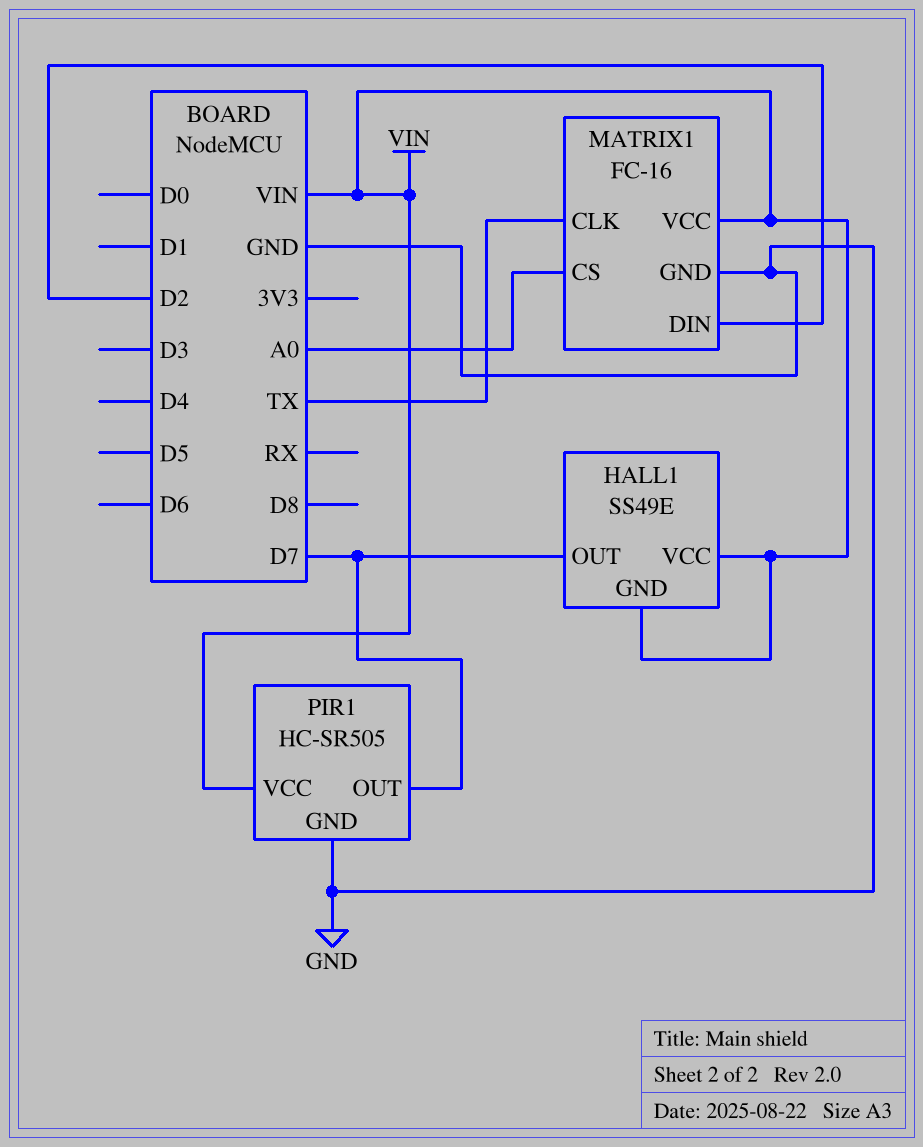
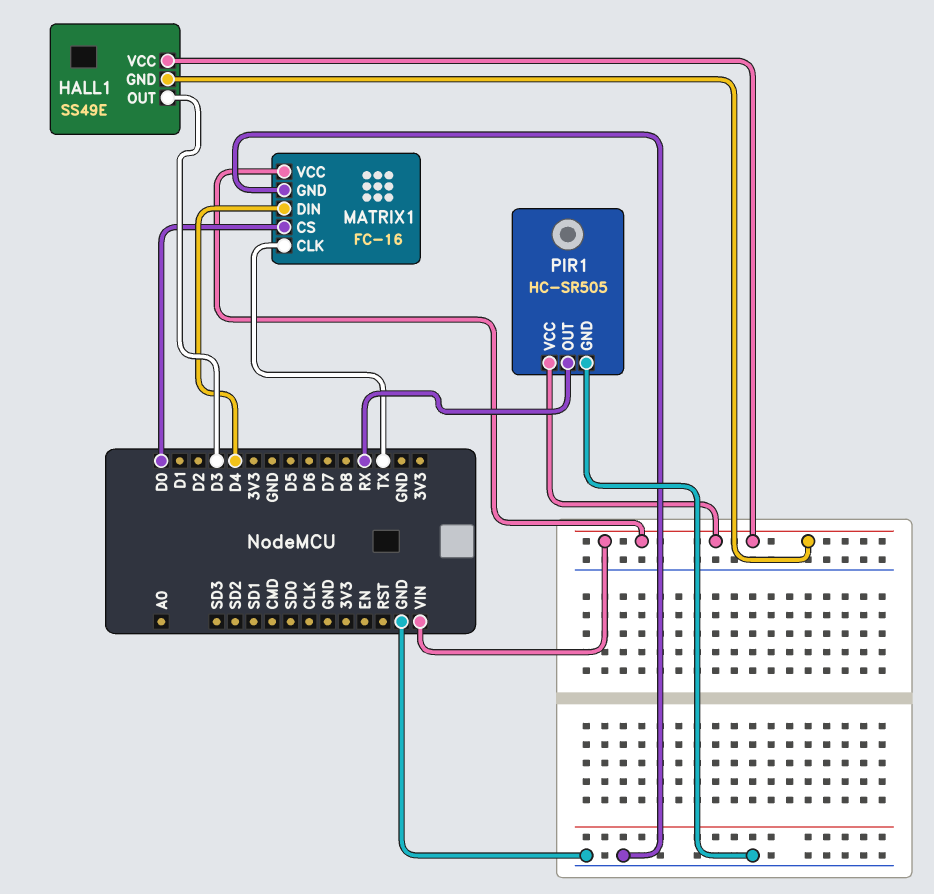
HALL1 pin OUT: D7 -> D3
MATRIX1 pin CS: A0 -> D0
MATRIX1 pin DIN: D2 -> D4
PIR1 pin OUT: D7 -> RX

